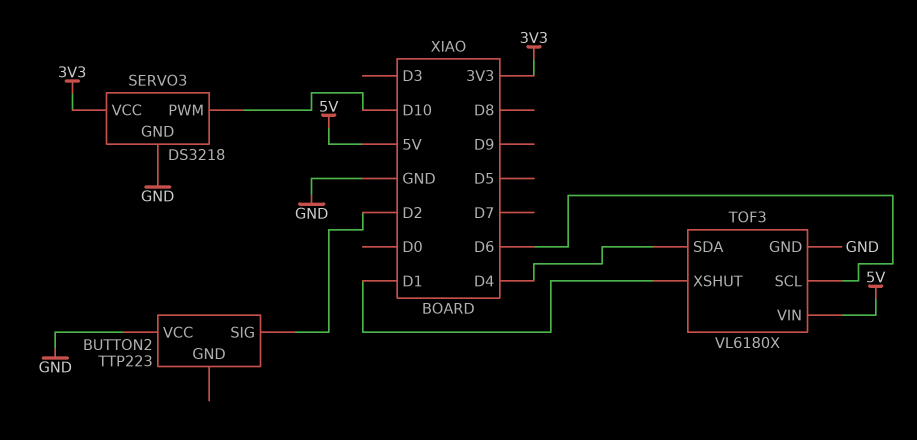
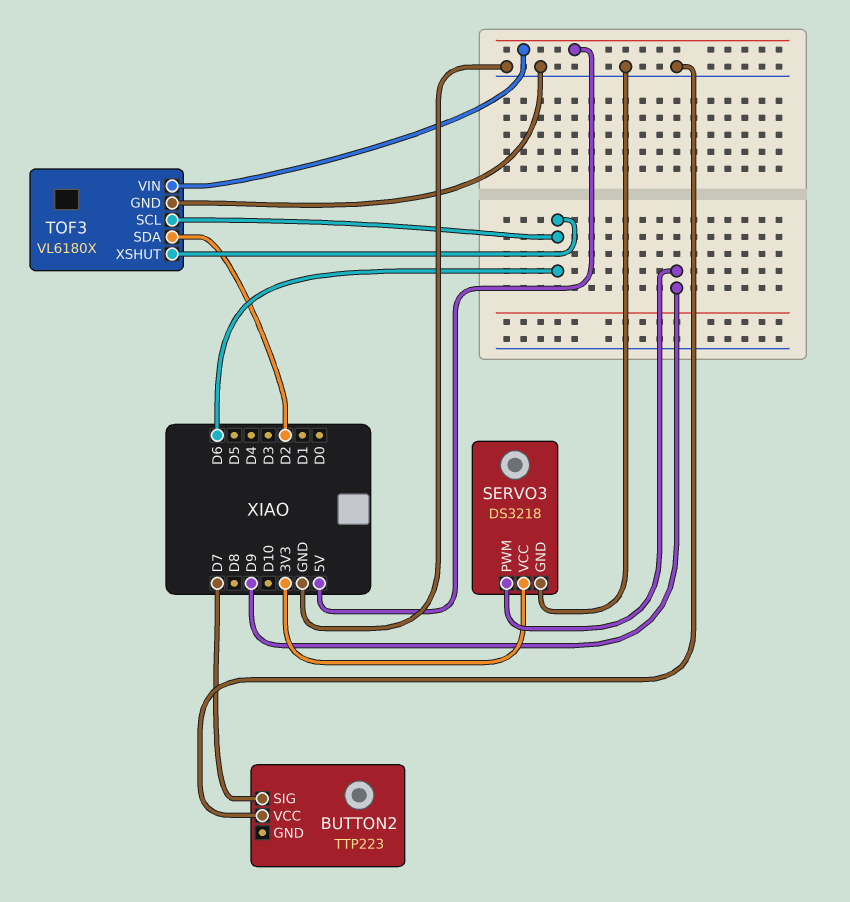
BUTTON2 pin SIG: D2 -> D7
SERVO3 pin PWM: D10 -> D9
TOF3 pin SDA: D4 -> D2
TOF3 pin XSHUT: D1 -> D6

